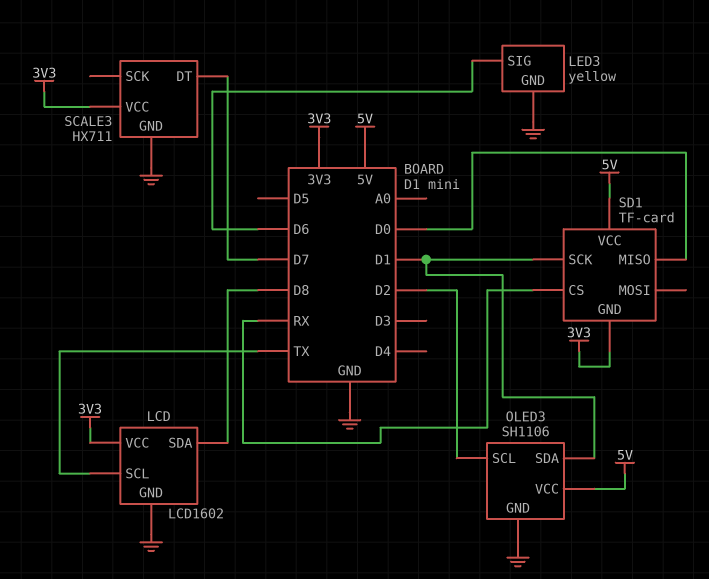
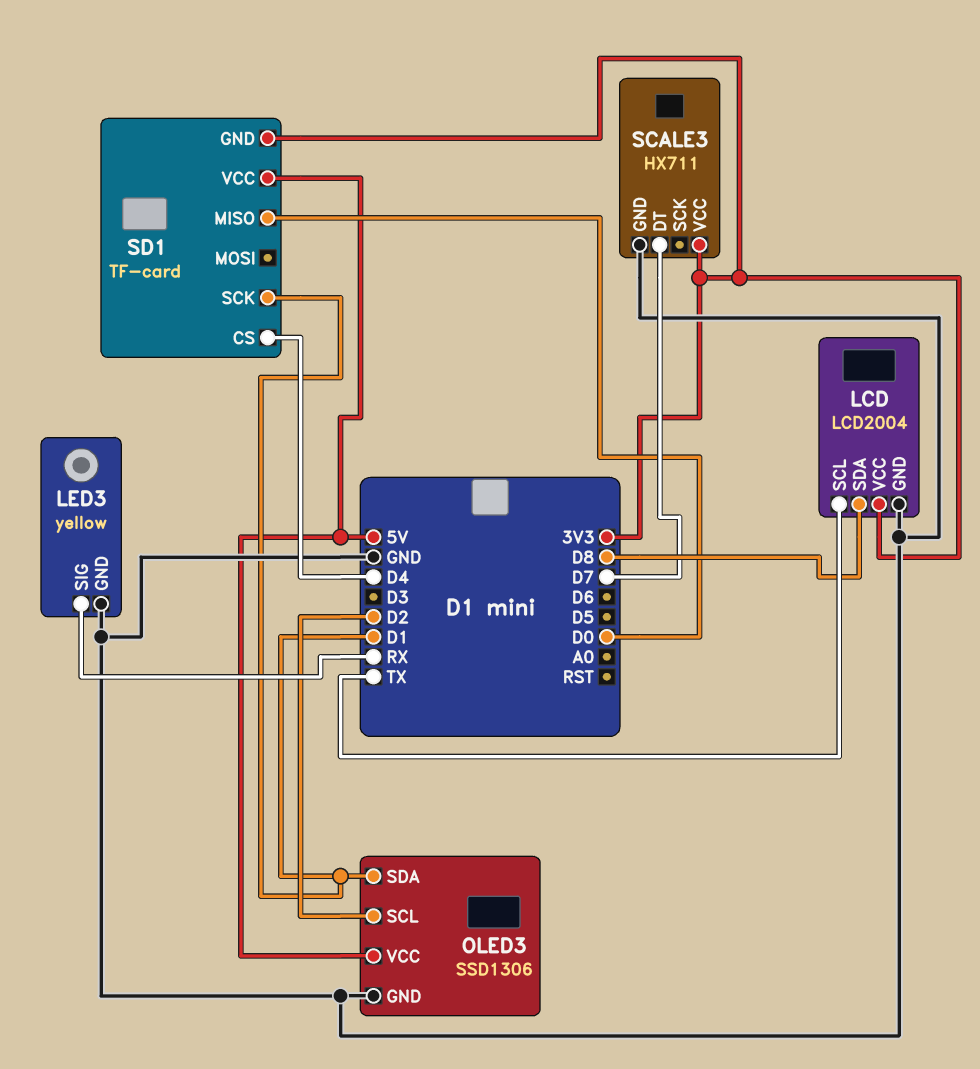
LCD: LCD1602 -> LCD2004
LED3 pin SIG: D6 -> RX
OLED3: SH1106 -> SSD1306
SD1 pin CS: RX -> D4

